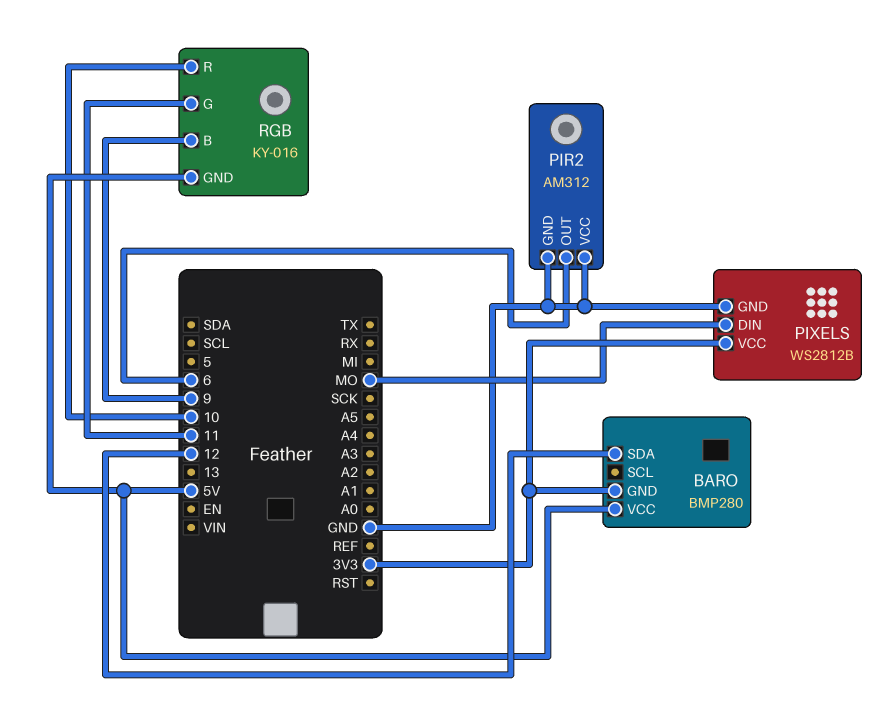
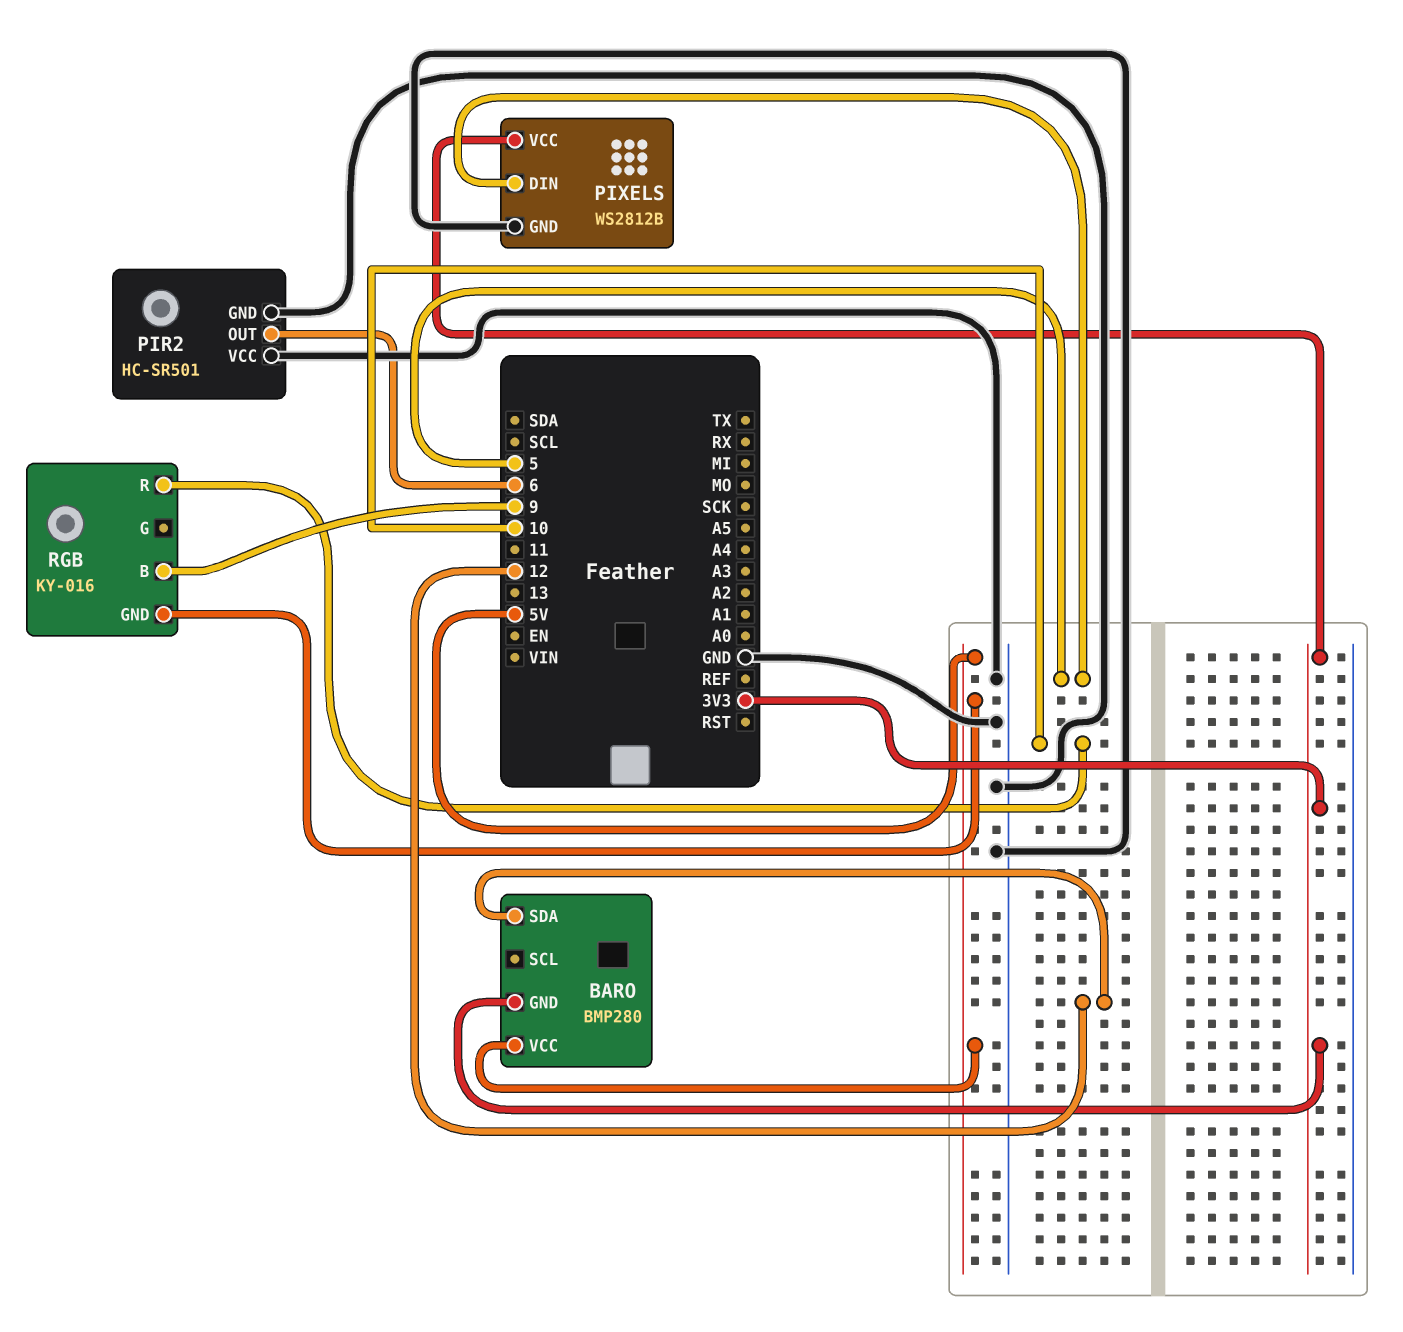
PIR2: AM312 -> HC-SR501
PIXELS pin DIN: MO -> 5
RGB pin G: 11 -> none

